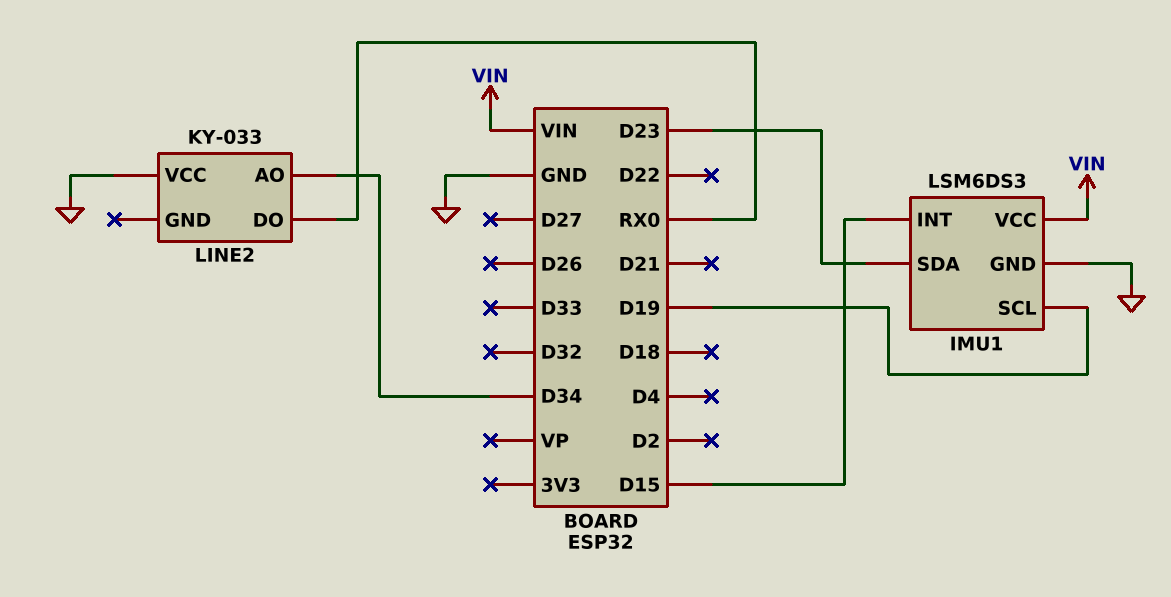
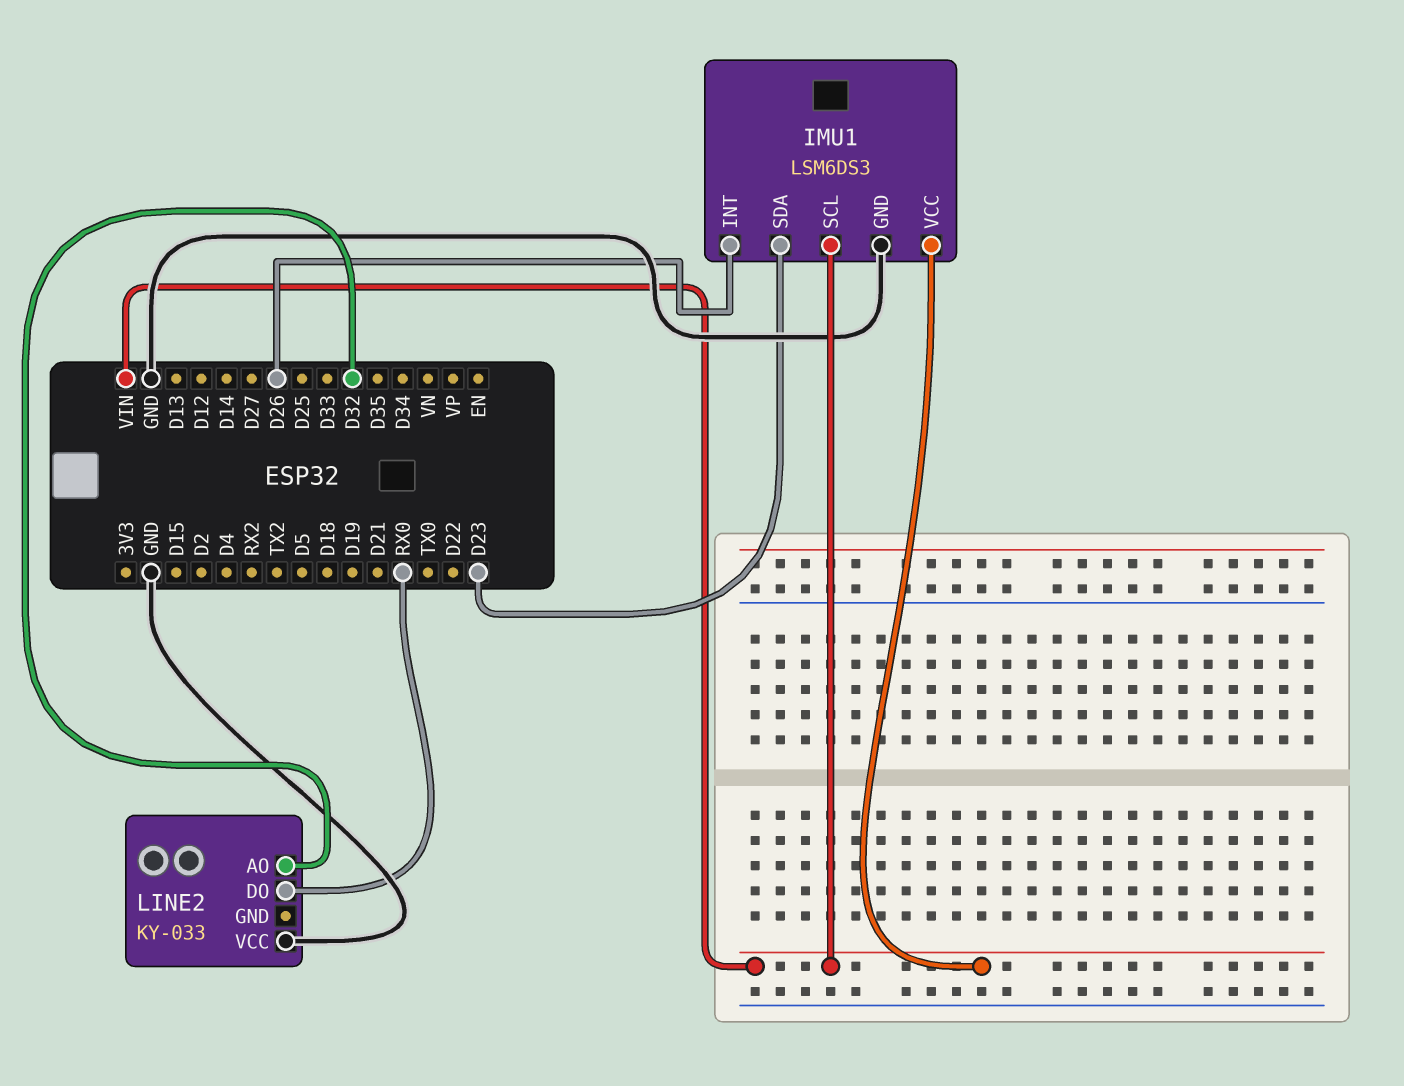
IMU1 pin INT: D15 -> D26
IMU1 pin SCL: D19 -> VIN
LINE2 pin AO: D34 -> D32

